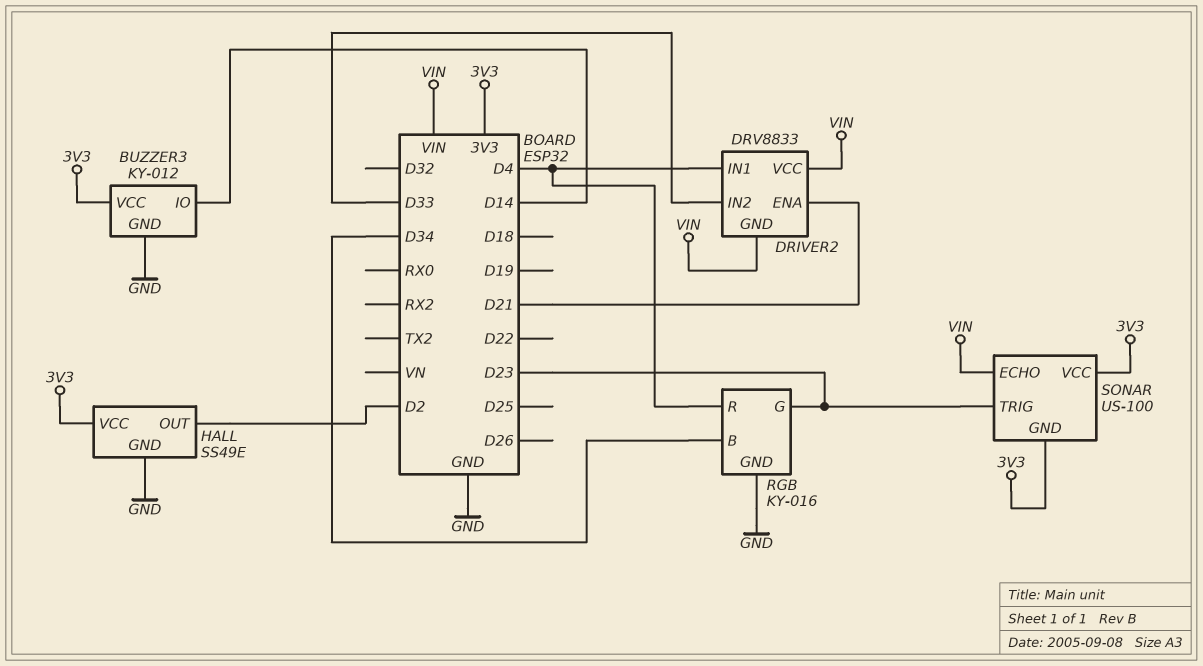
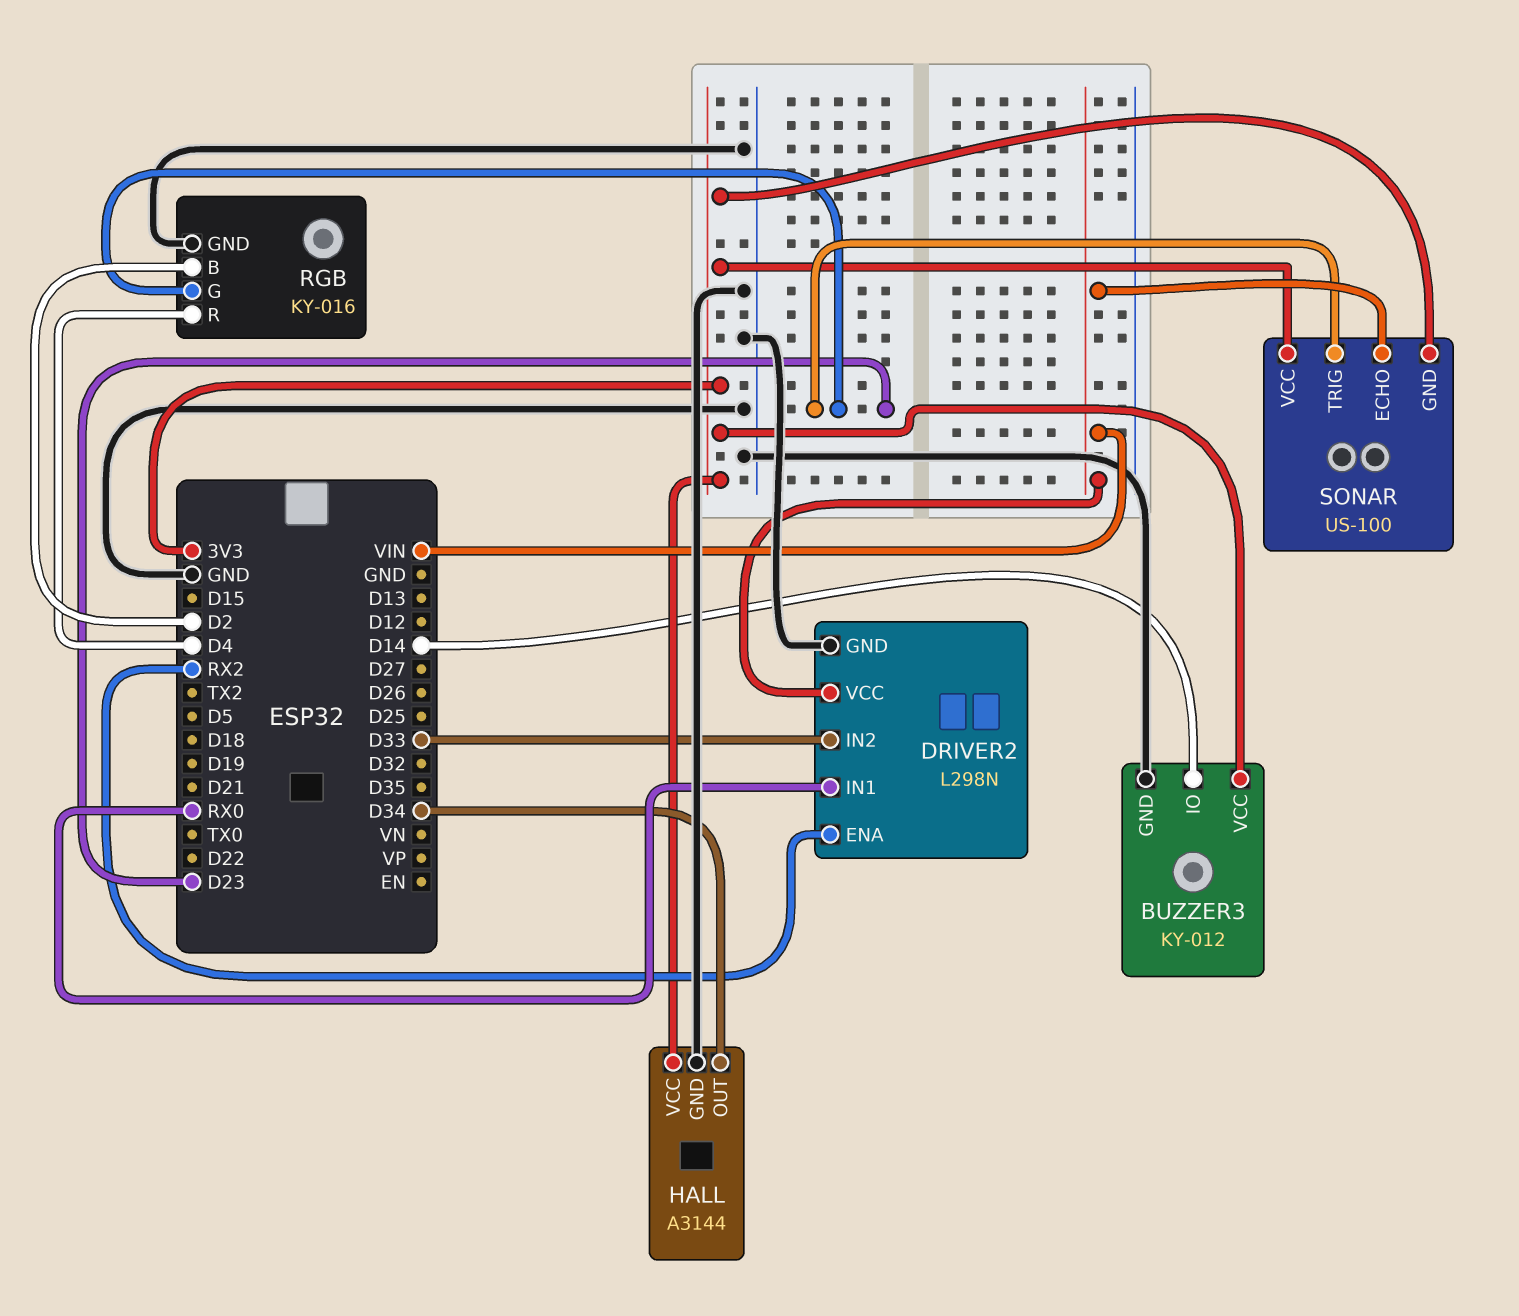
DRIVER2: DRV8833 -> L298N
DRIVER2 pin ENA: D21 -> RX2
DRIVER2 pin GND: VIN -> GND
DRIVER2 pin IN1: D4 -> RX0
HALL: SS49E -> A3144
HALL pin OUT: D2 -> D34
RGB pin B: D34 -> D2

